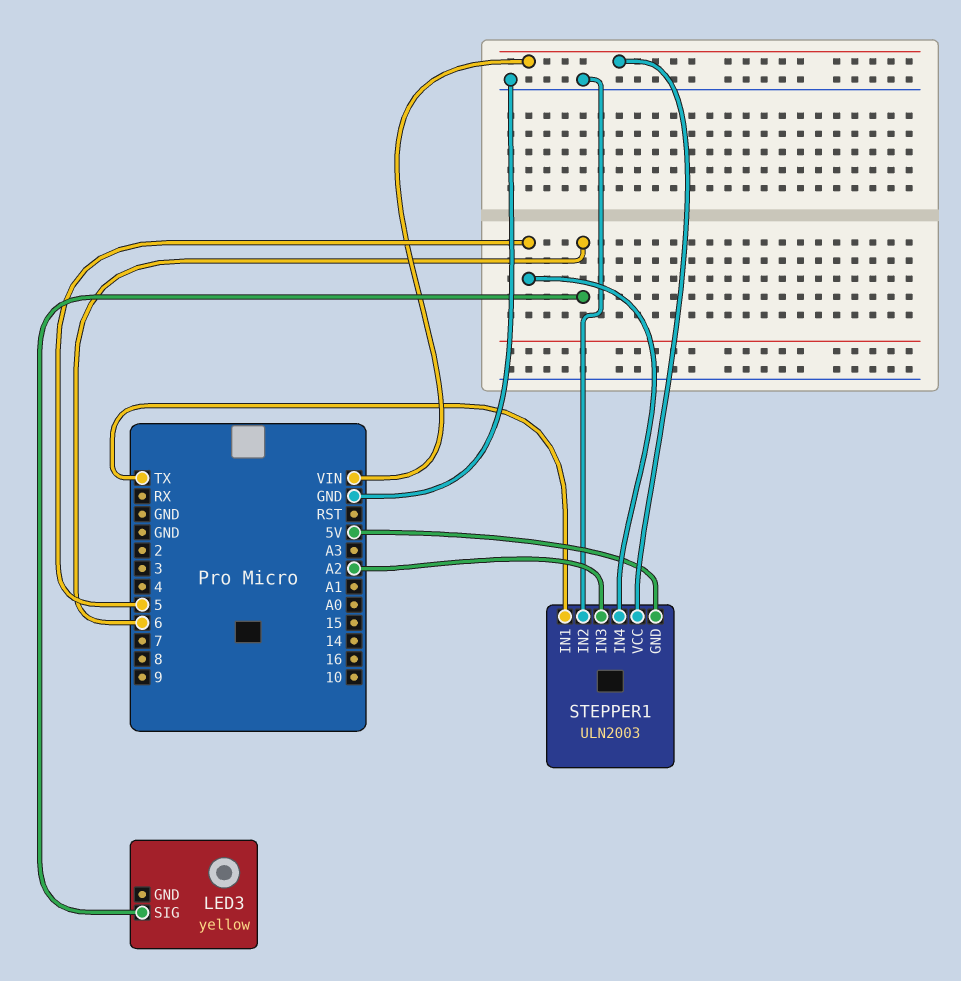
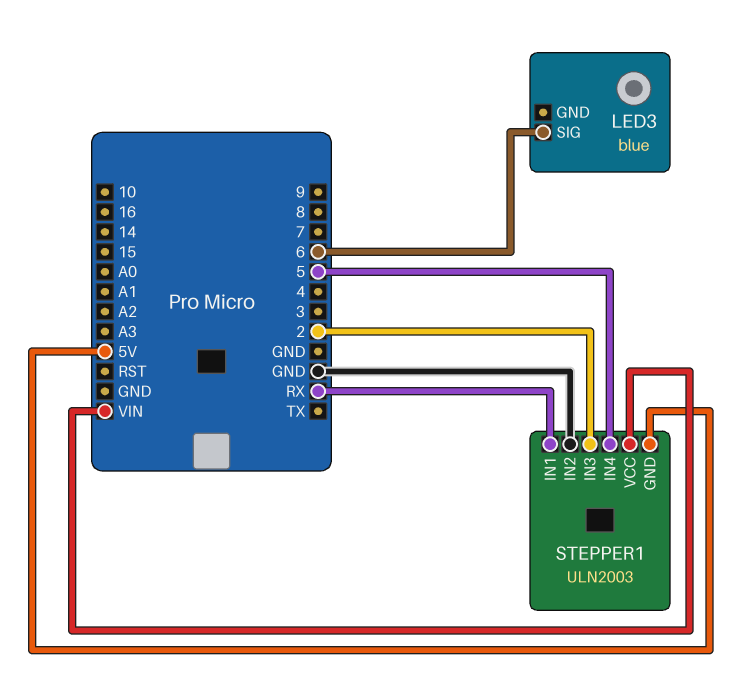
LED3: yellow -> blue
STEPPER1 pin IN1: TX -> RX
STEPPER1 pin IN3: A2 -> 2

